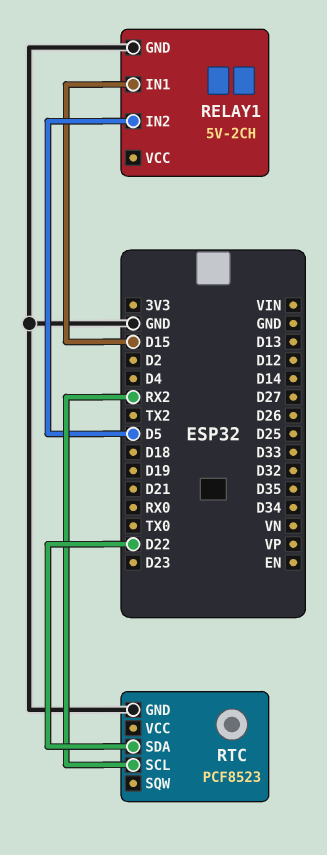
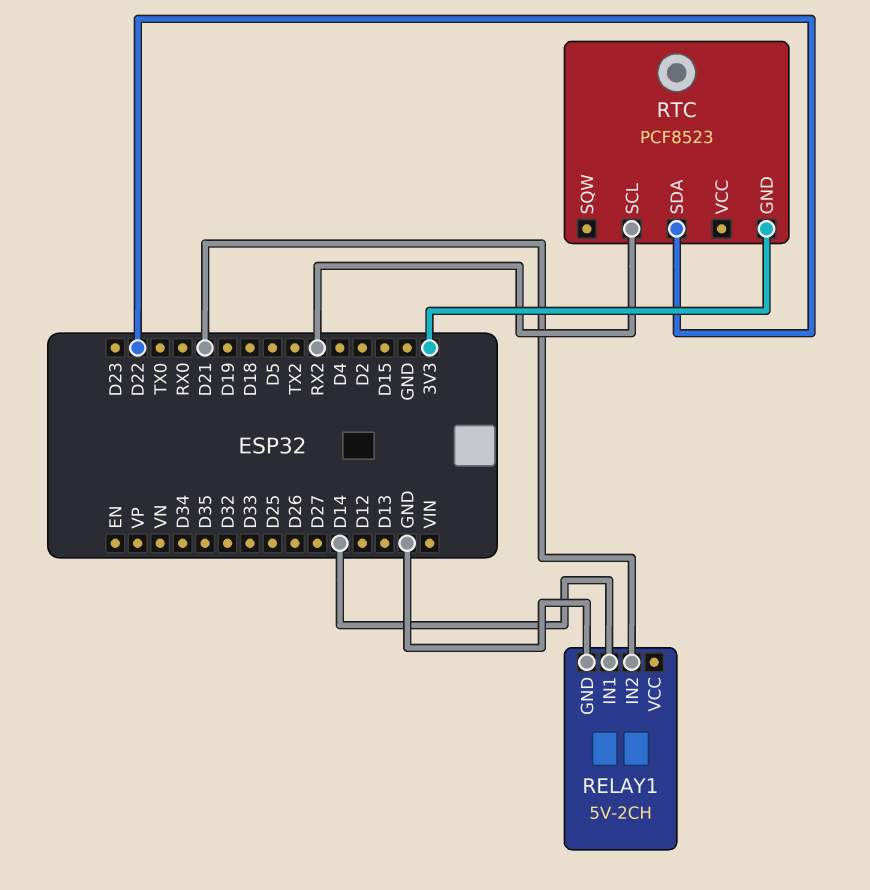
RELAY1 pin IN1: D15 -> D14
RELAY1 pin IN2: D5 -> D21
RTC pin GND: GND -> 3V3

